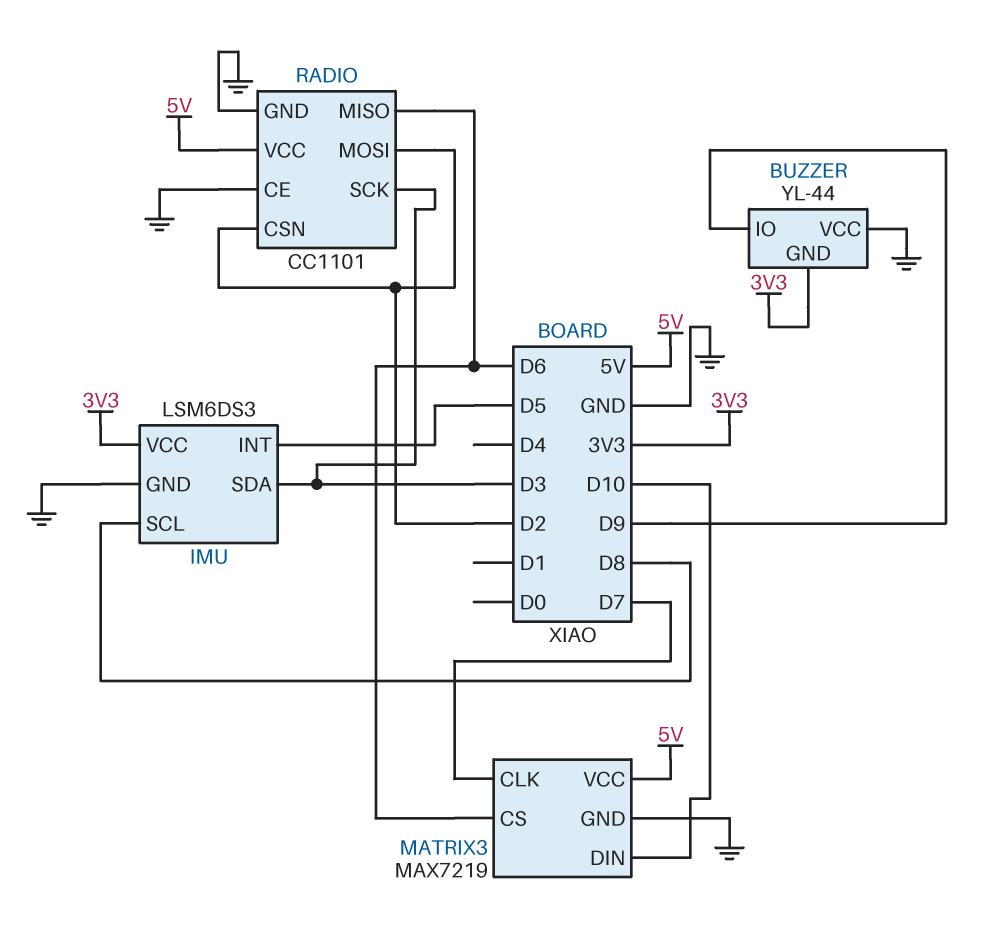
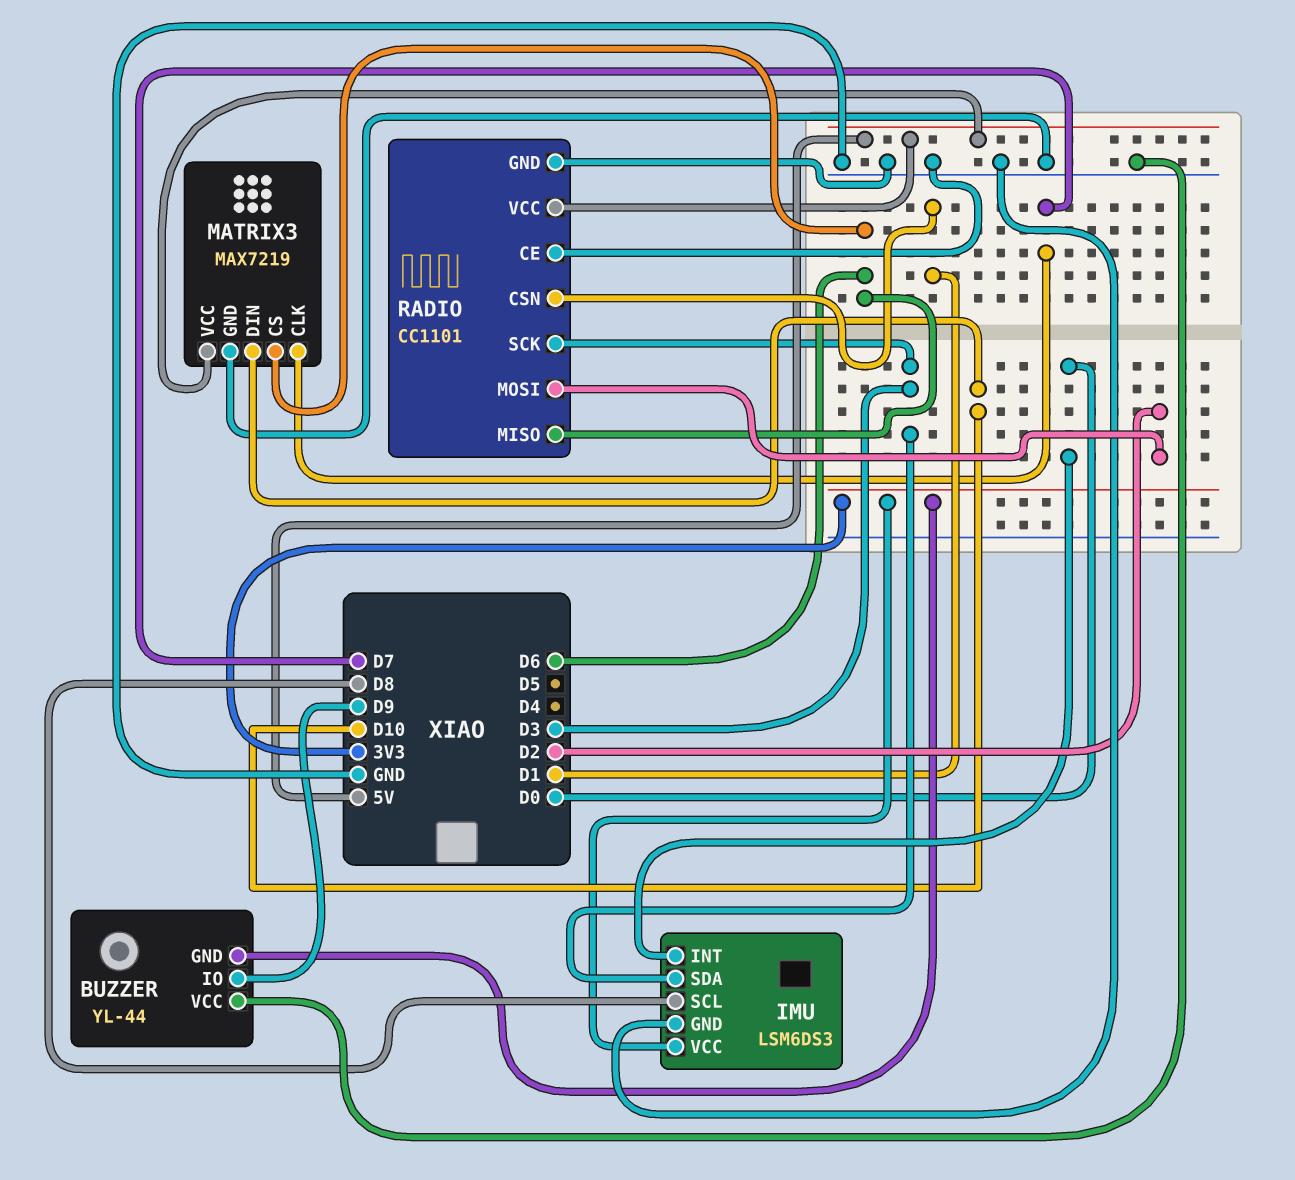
IMU pin INT: D5 -> D0
RADIO pin CSN: D2 -> D1

